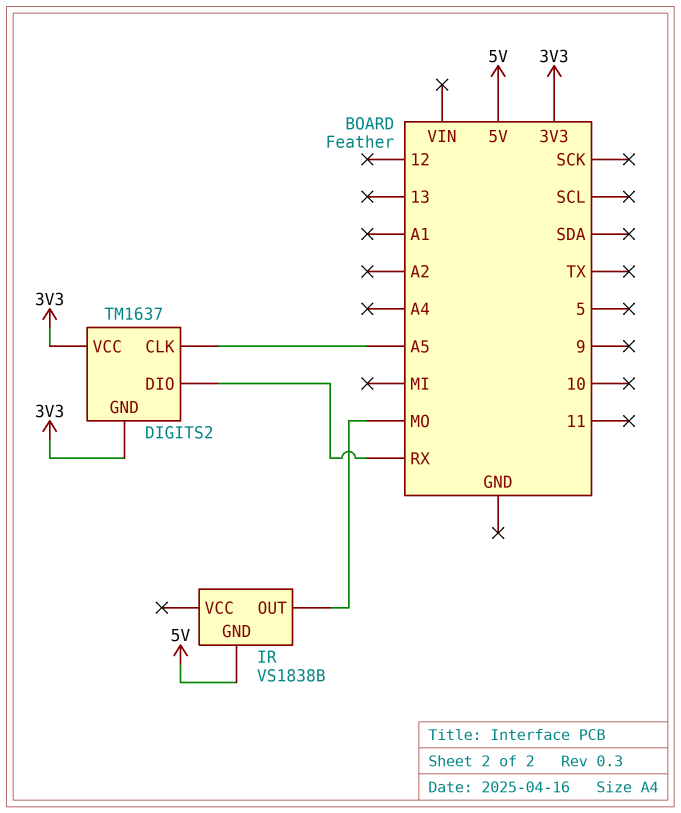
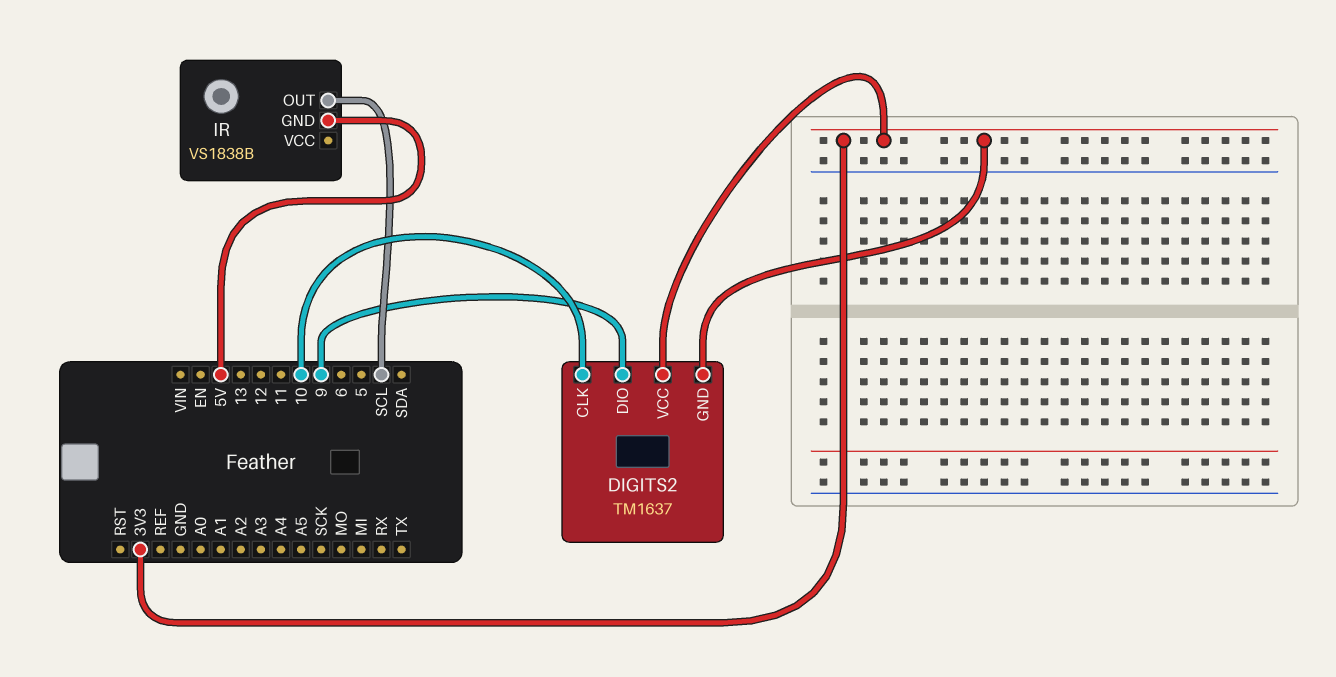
DIGITS2 pin CLK: A5 -> 10
DIGITS2 pin DIO: RX -> 9
IR pin OUT: MO -> SCL

